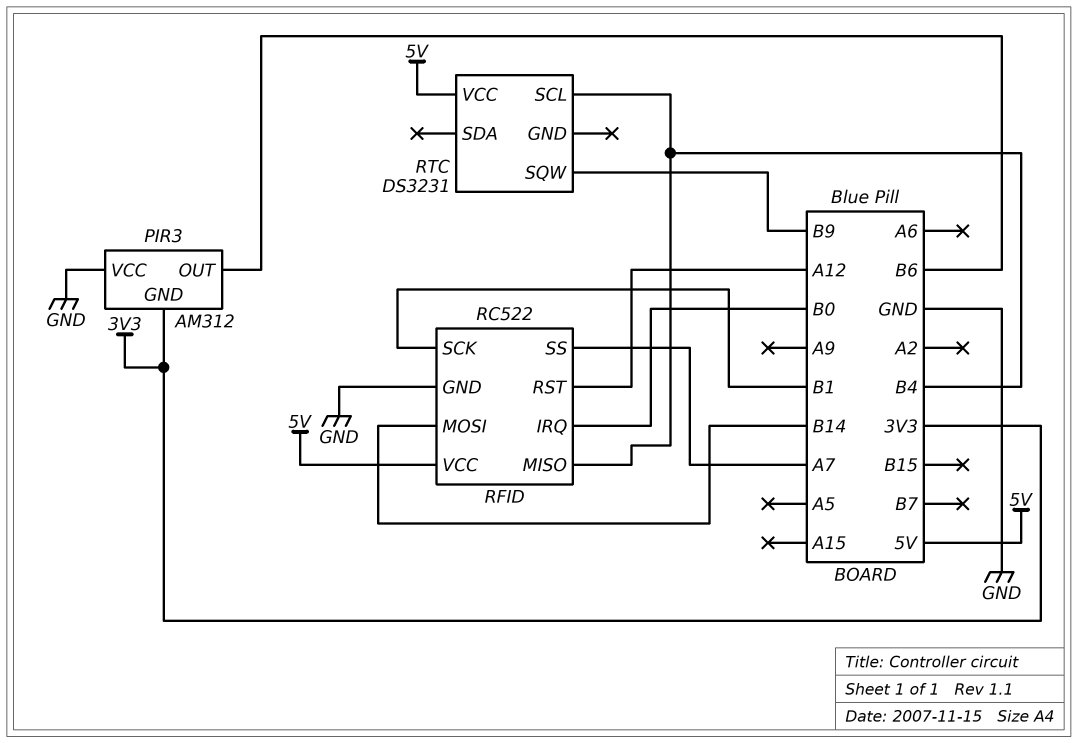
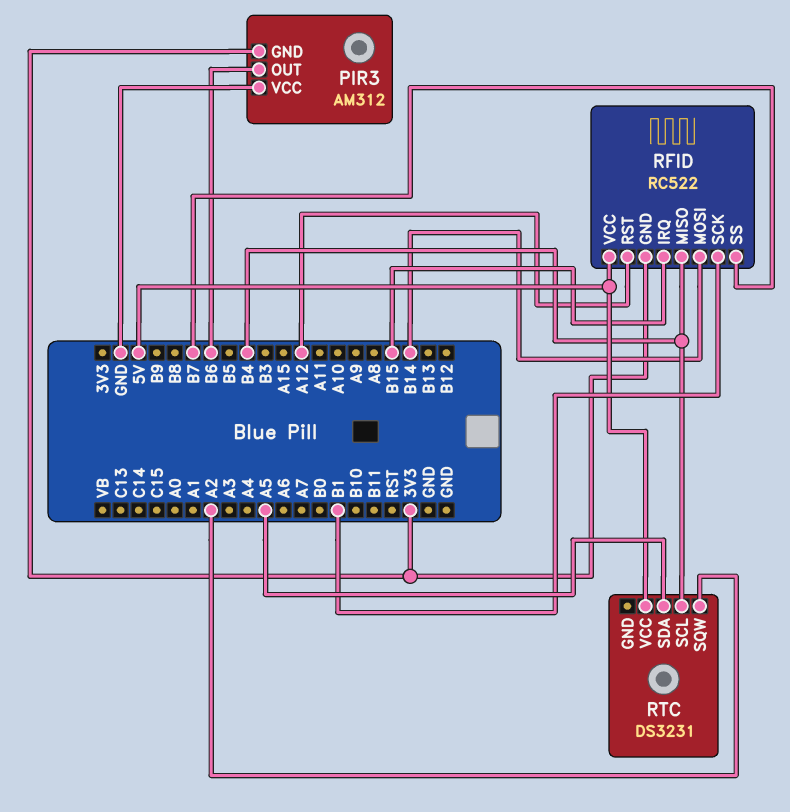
RFID pin GND: GND -> 3V3
RFID pin IRQ: B0 -> B15
RFID pin SS: A7 -> B7
RTC pin SDA: none -> A5
RTC pin SQW: B9 -> A2

